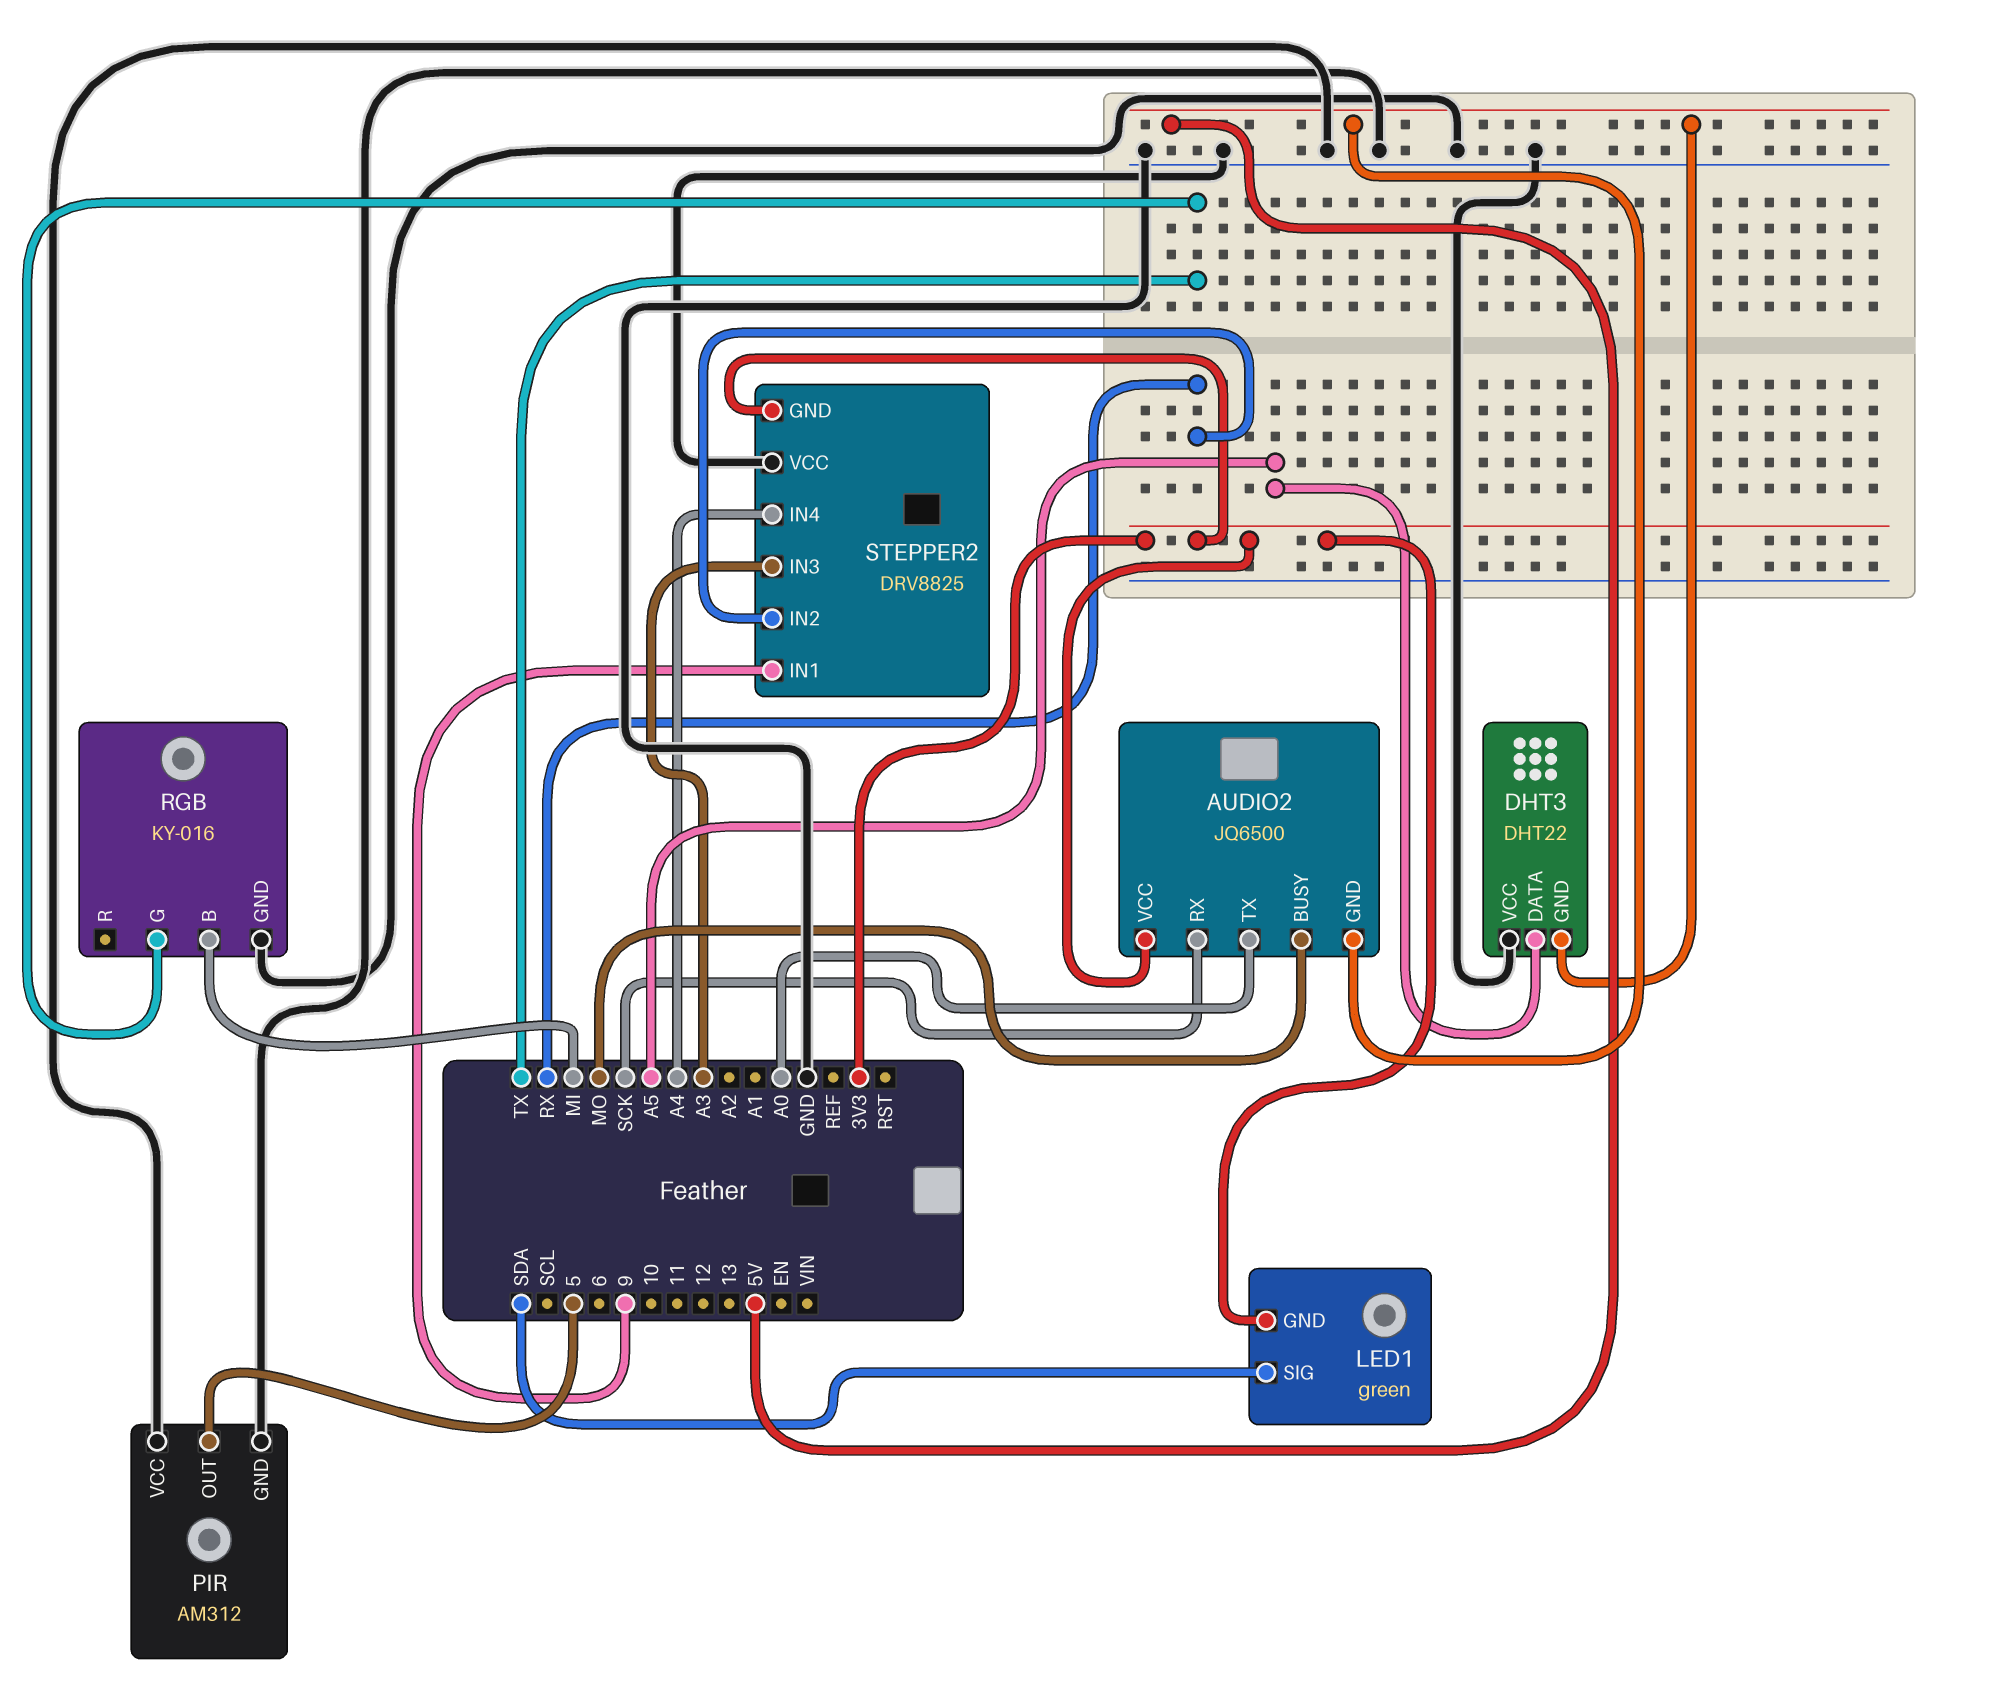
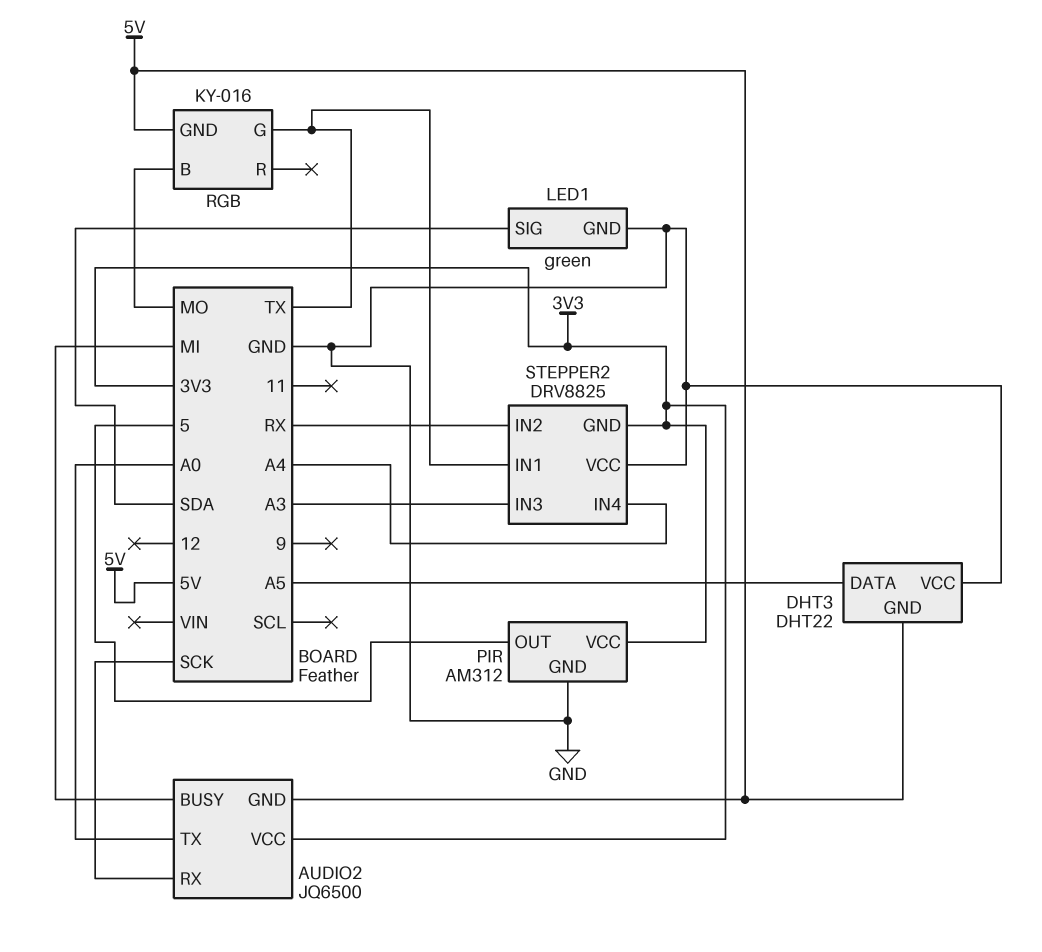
AUDIO2 pin BUSY: MO -> MI
LED1 pin GND: 3V3 -> GND
PIR pin VCC: GND -> 3V3
RGB pin B: MI -> MO
RGB pin GND: GND -> 5V
STEPPER2 pin IN1: 9 -> TX

